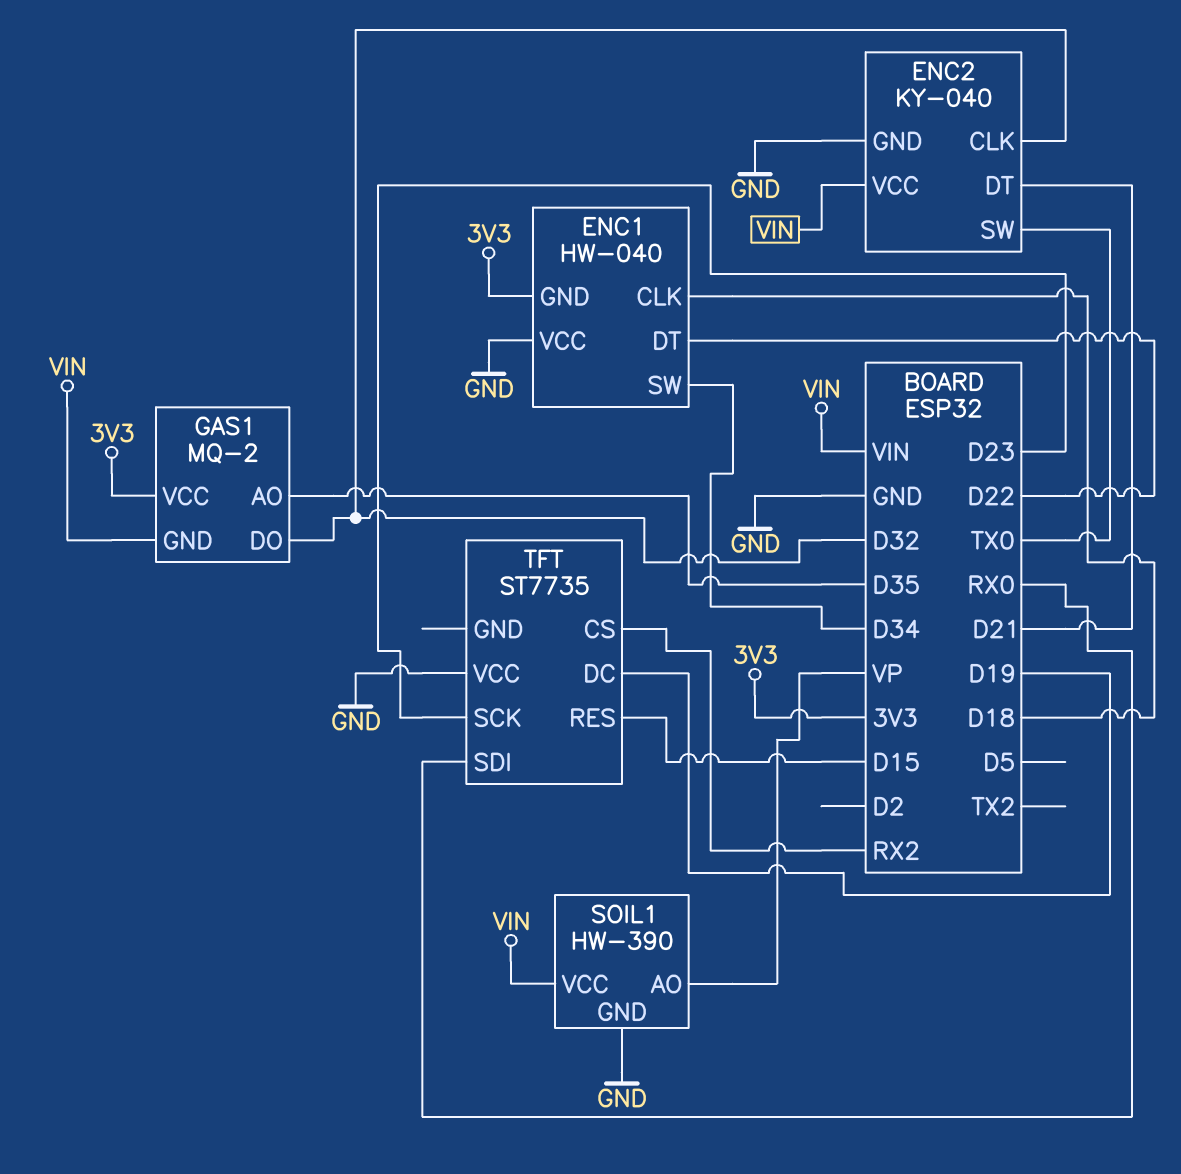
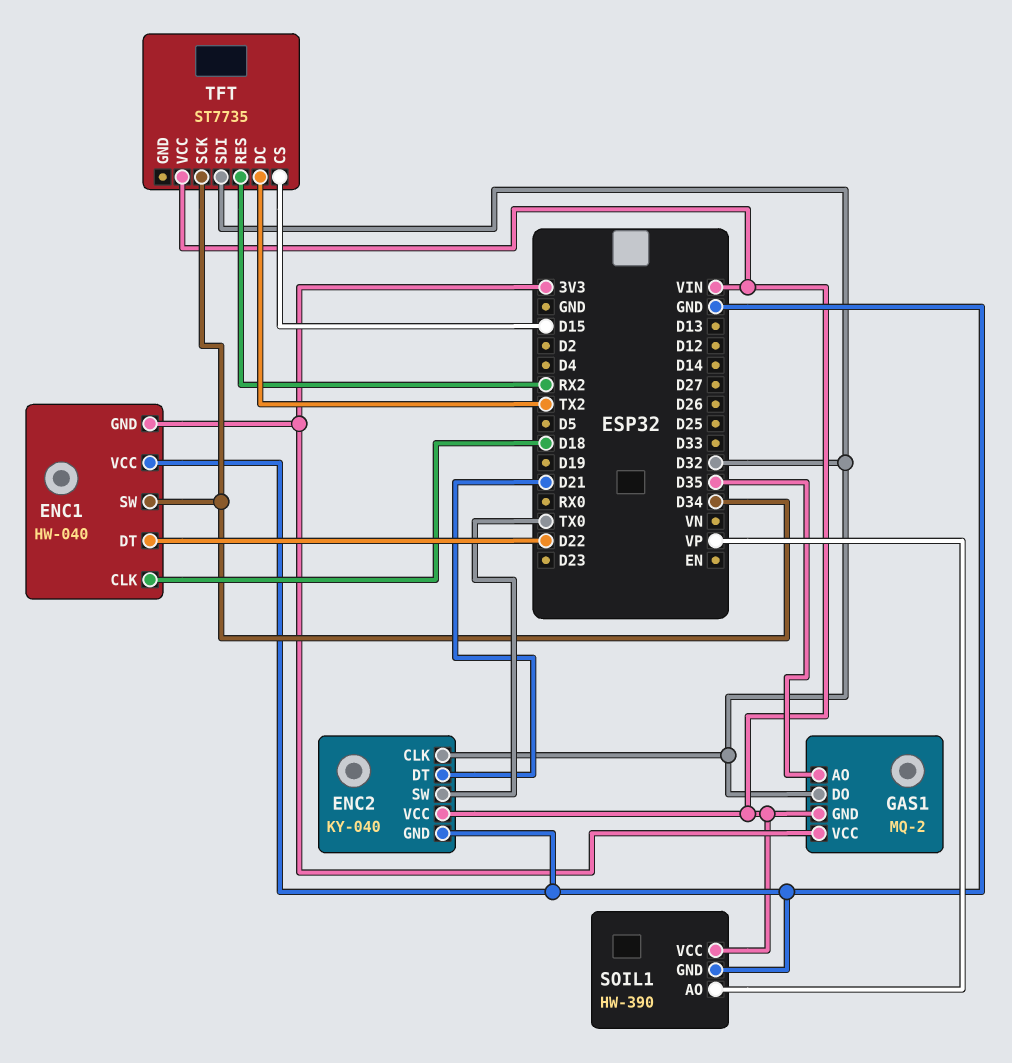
TFT pin CS: RX2 -> D15
TFT pin DC: D19 -> TX2
TFT pin RES: D15 -> RX2
TFT pin SCK: D23 -> D34
TFT pin SDI: RX0 -> D32
TFT pin VCC: GND -> VIN

